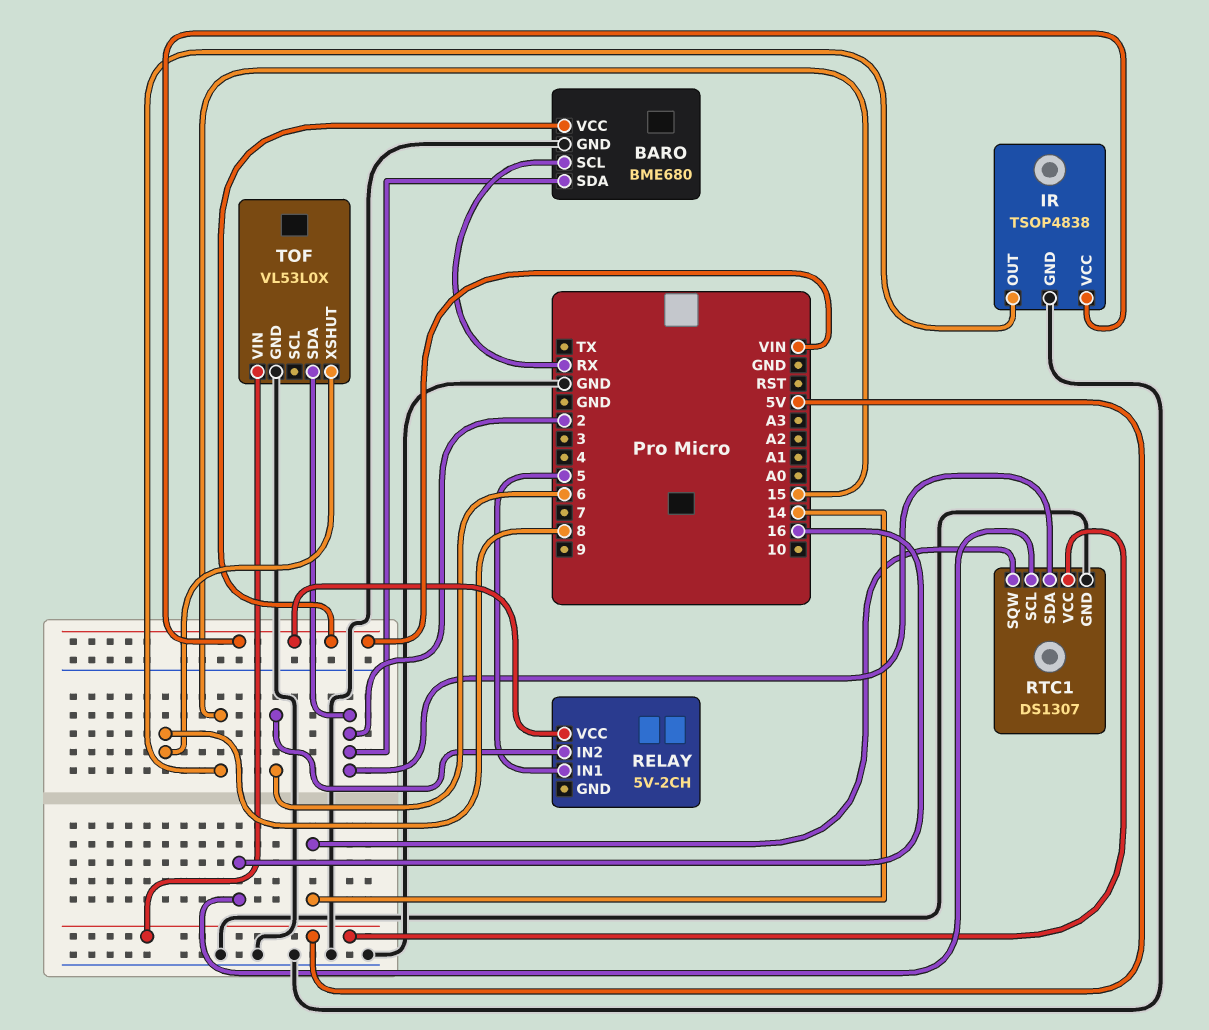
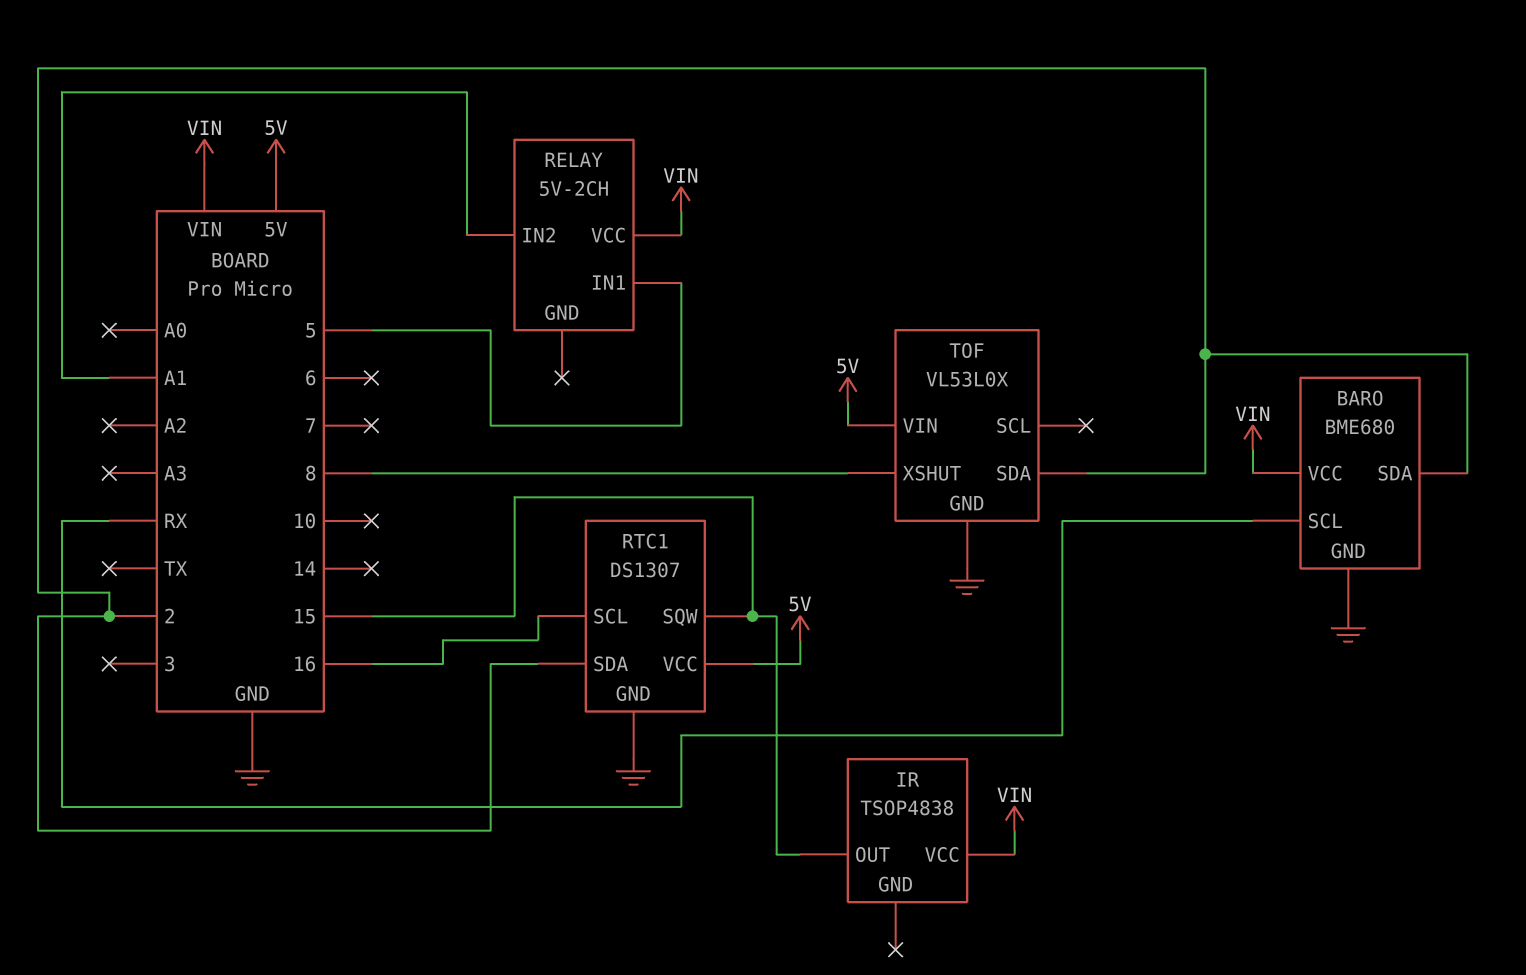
IR pin GND: GND -> none
RELAY pin IN2: 6 -> A1
RTC1 pin SQW: 14 -> 15

